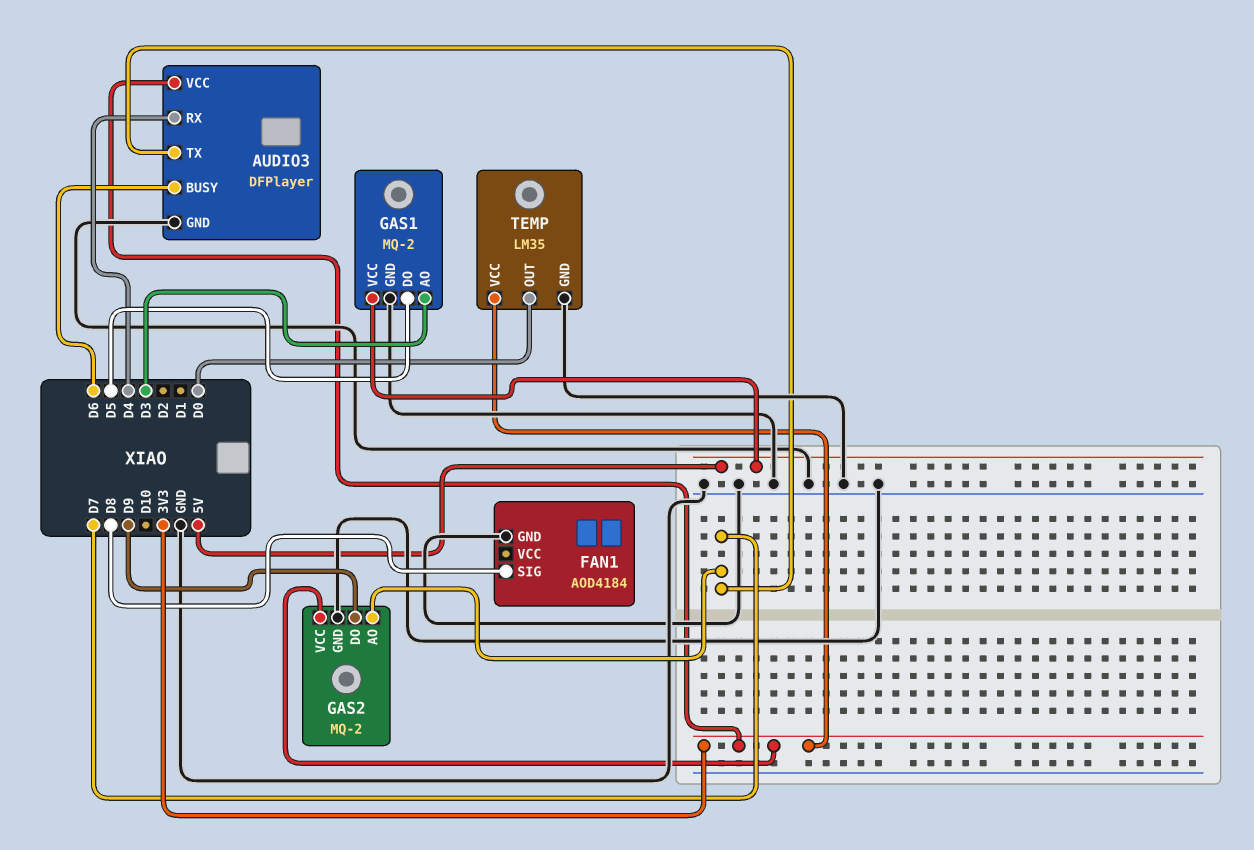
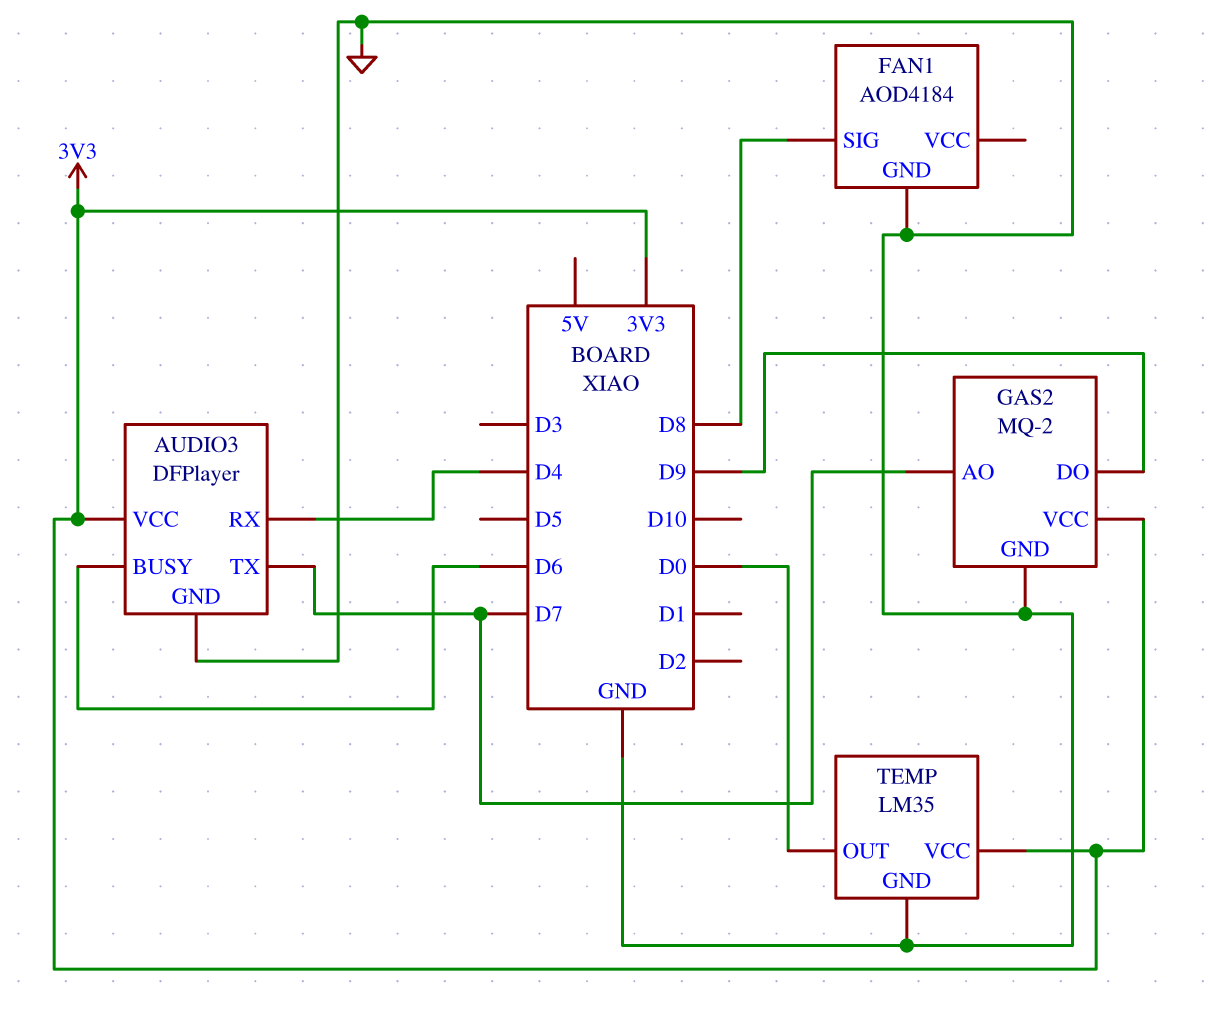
GAS1: MQ-2 -> none
GAS1 pin AO: D3 -> none
GAS1 pin DO: D5 -> none
GAS1 pin GND: GND -> none
GAS1 pin VCC: 5V -> none

